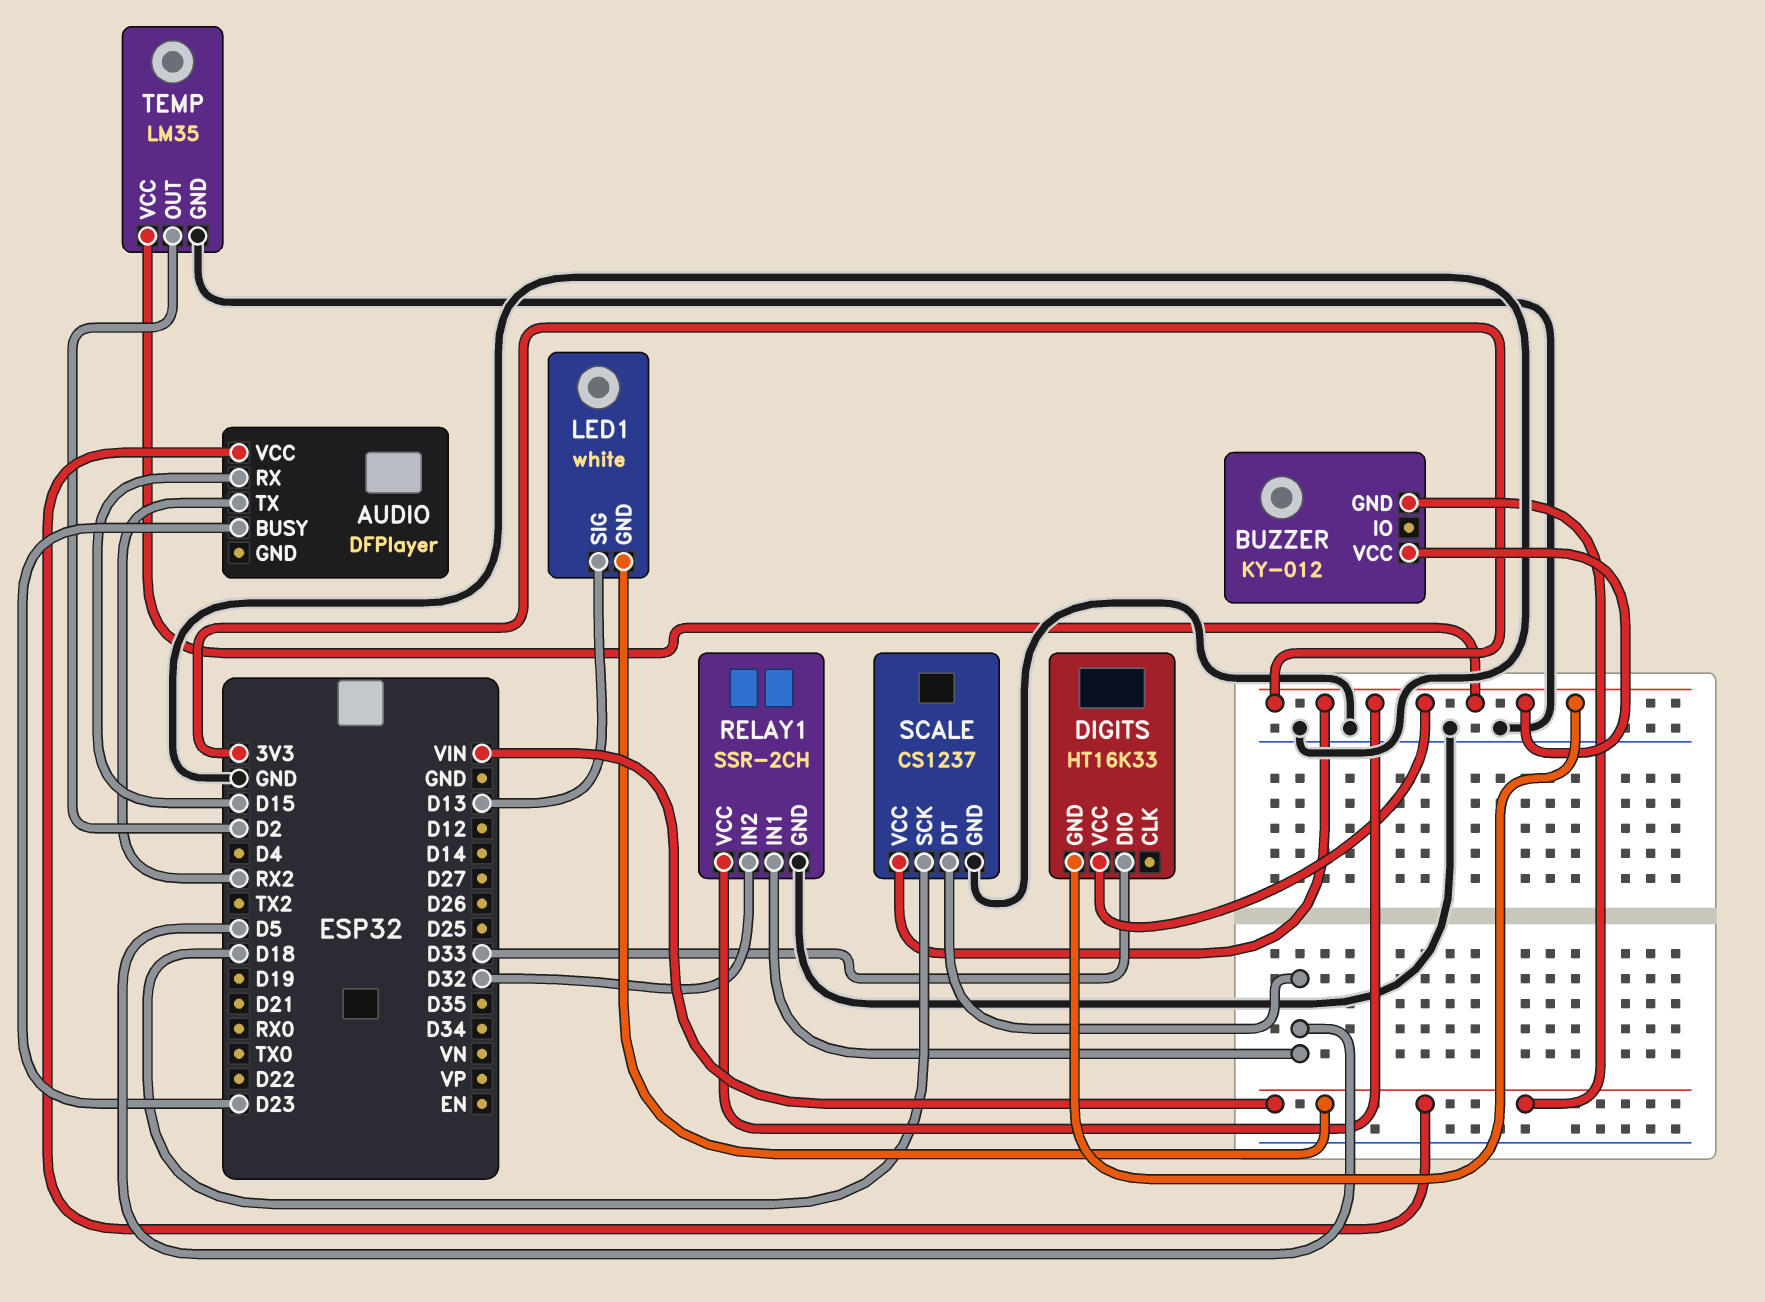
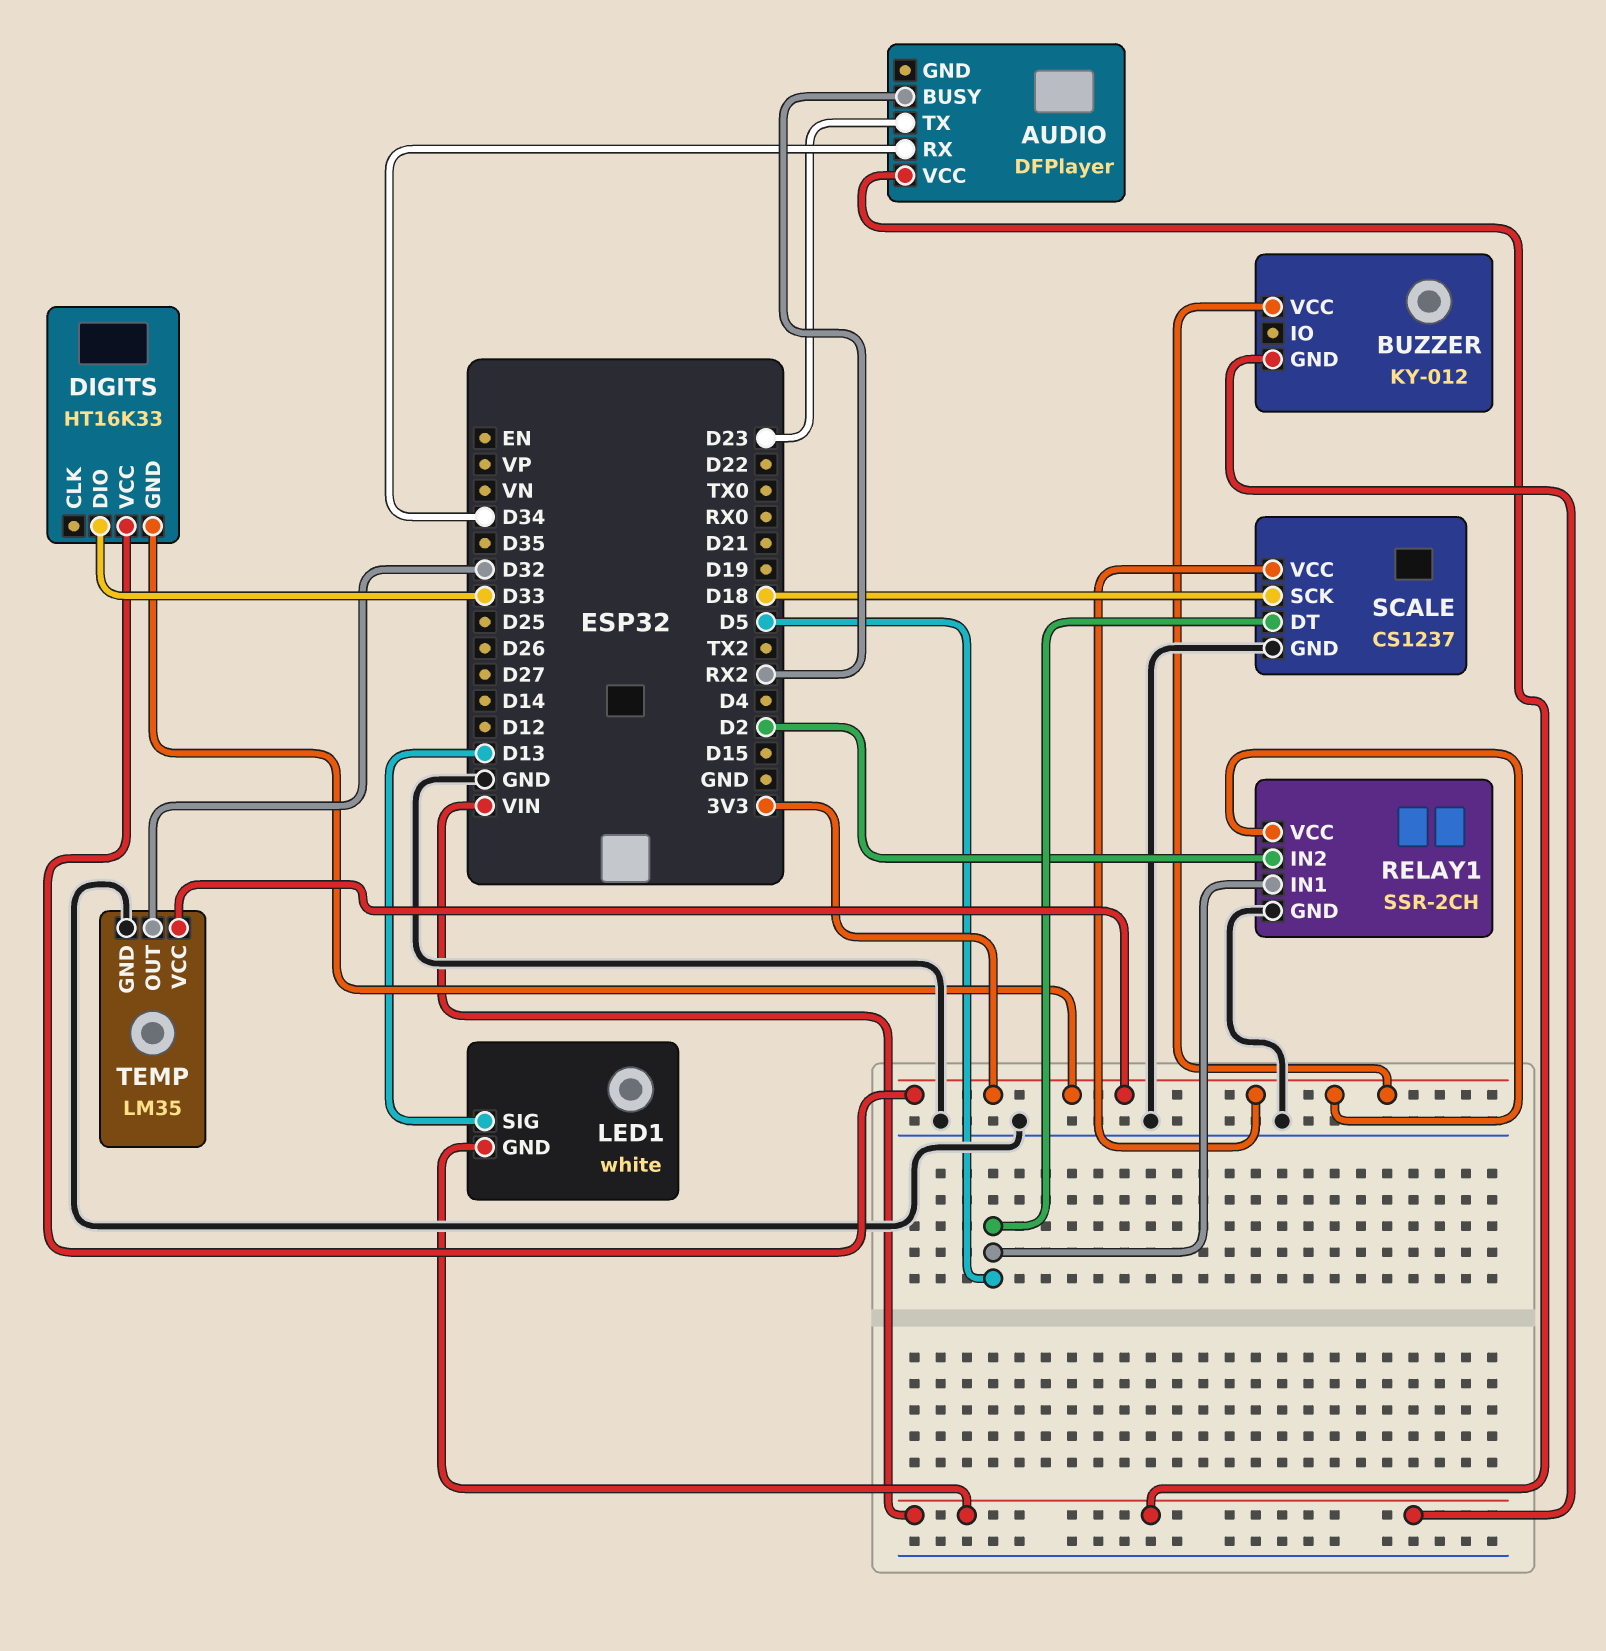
AUDIO pin BUSY: D23 -> RX2
AUDIO pin RX: D15 -> D34
AUDIO pin TX: RX2 -> D23
RELAY1 pin IN2: D32 -> D2
TEMP pin OUT: D2 -> D32

